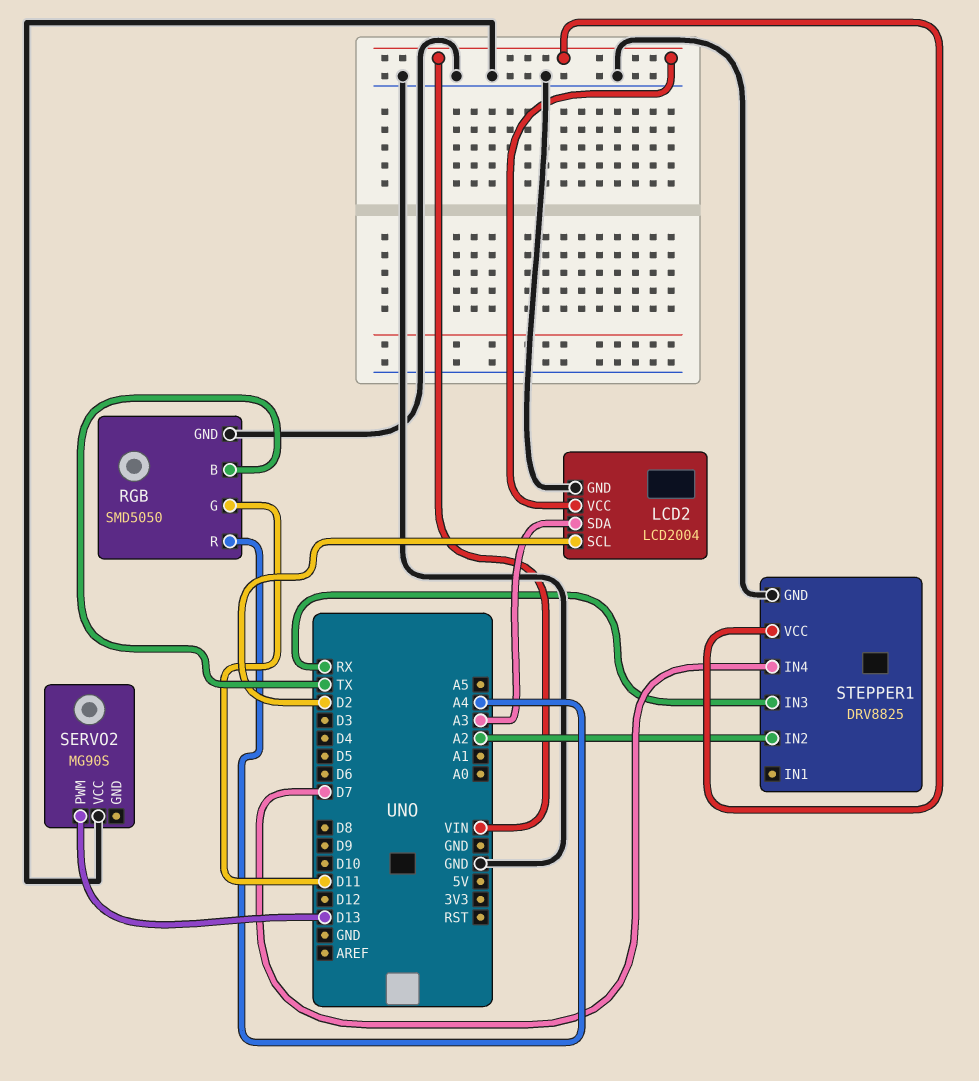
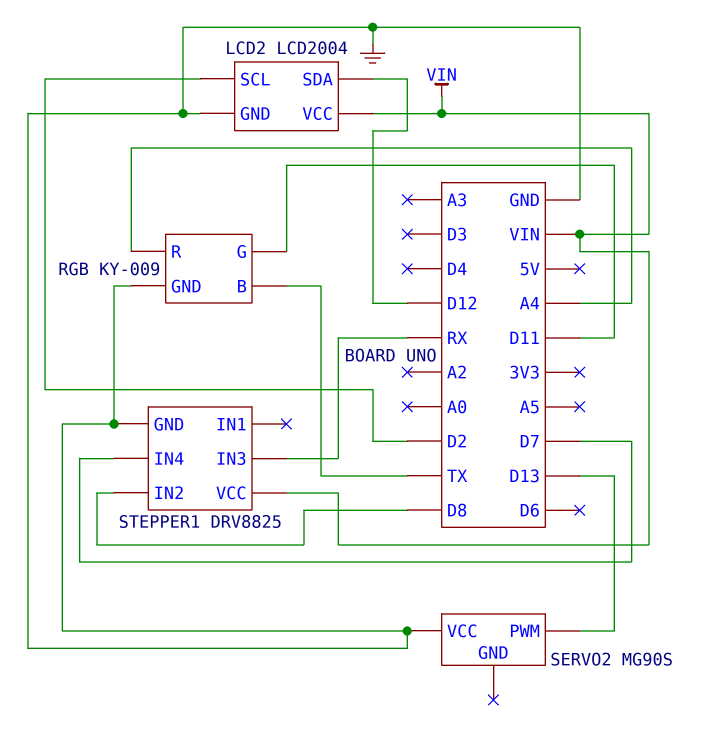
LCD2 pin SDA: A3 -> D12
RGB: SMD5050 -> KY-009
STEPPER1 pin IN2: A2 -> D8

